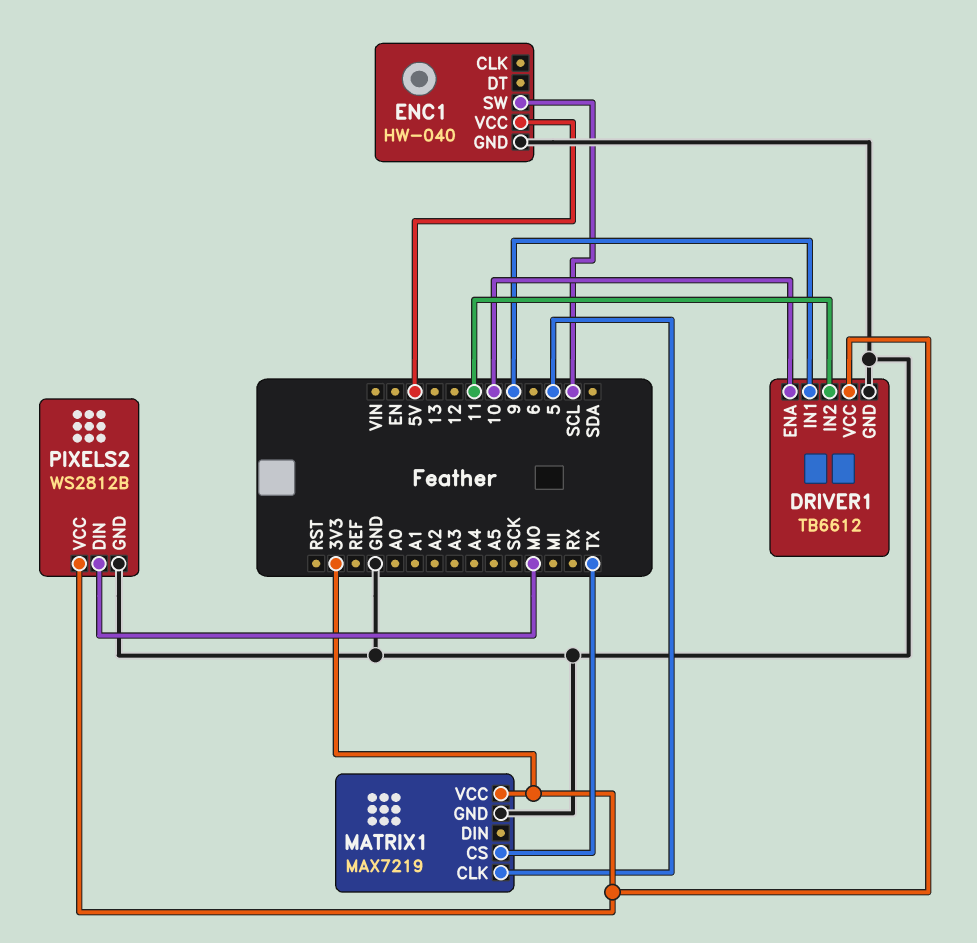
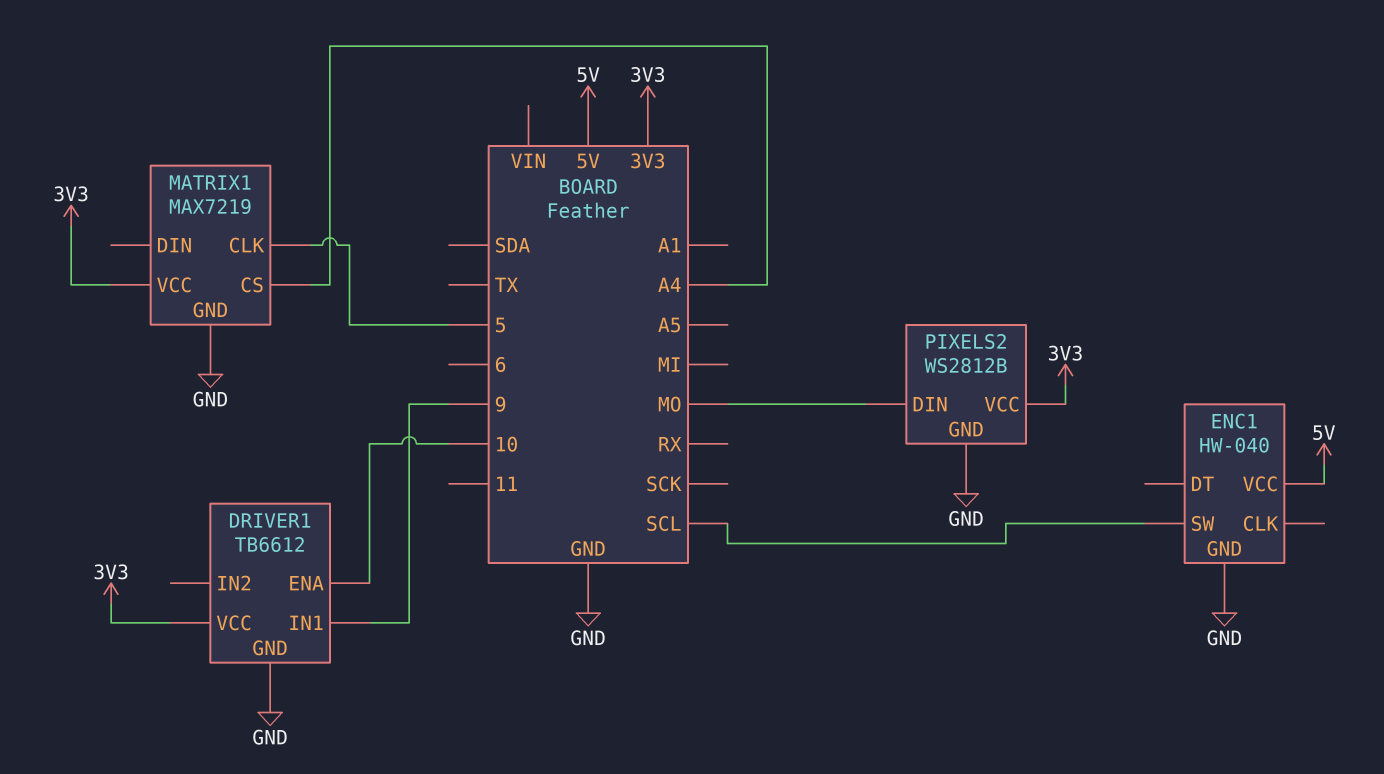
DRIVER1 pin IN2: 11 -> none
MATRIX1 pin CS: TX -> A4

